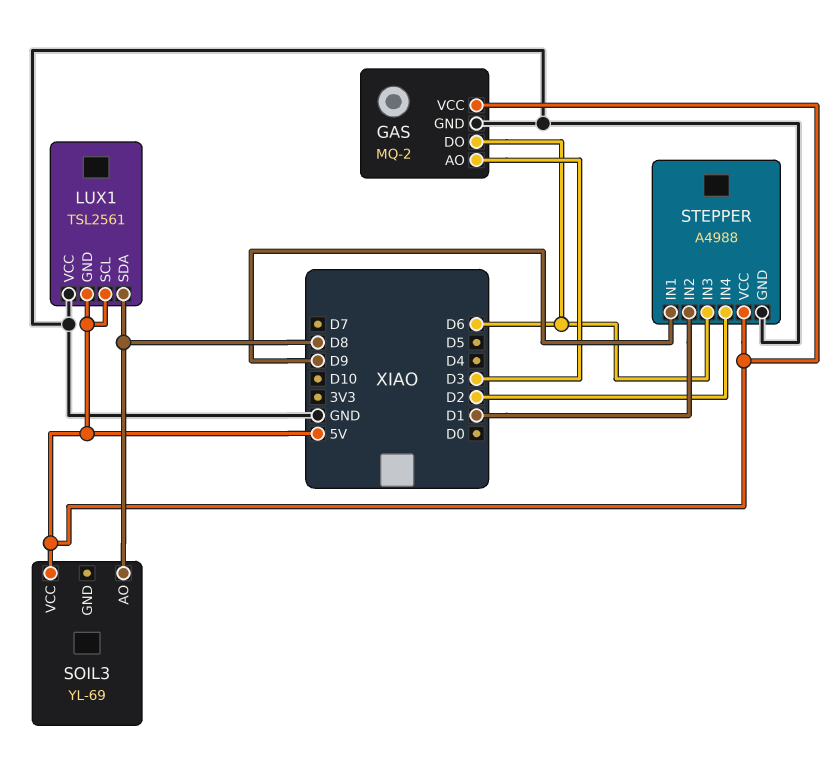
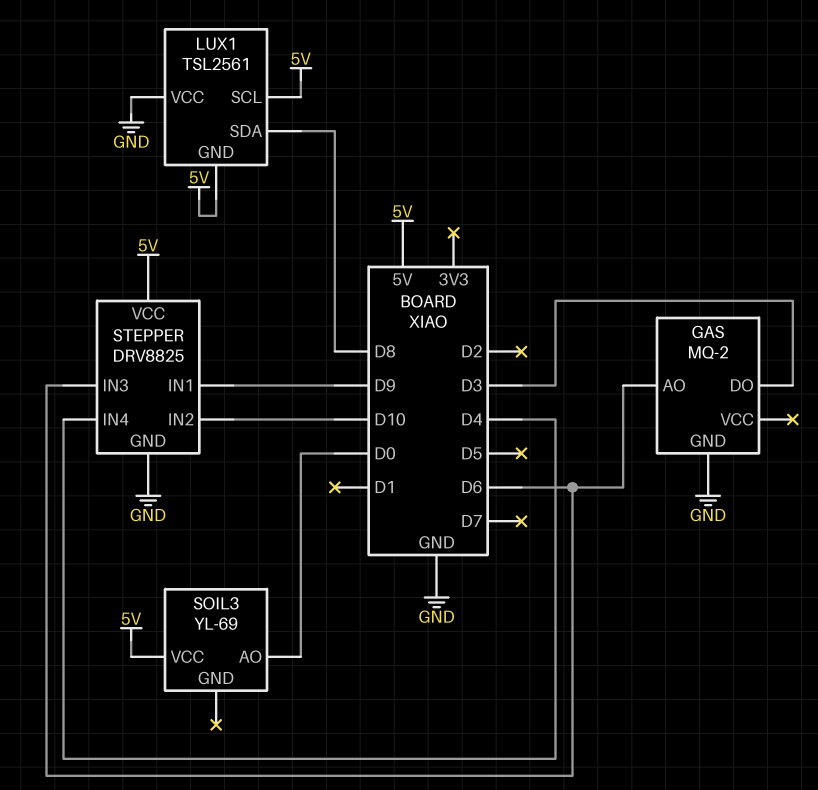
GAS pin AO: D3 -> D6
GAS pin DO: D6 -> D3
GAS pin VCC: 5V -> none
SOIL3 pin AO: D8 -> D0
STEPPER: A4988 -> DRV8825
STEPPER pin IN2: D1 -> D10
STEPPER pin IN4: D2 -> D4

